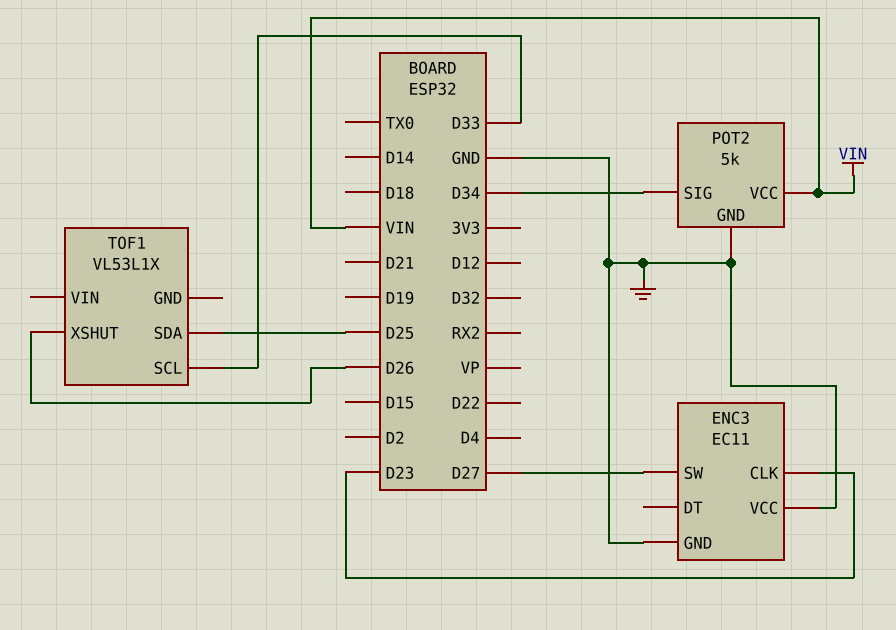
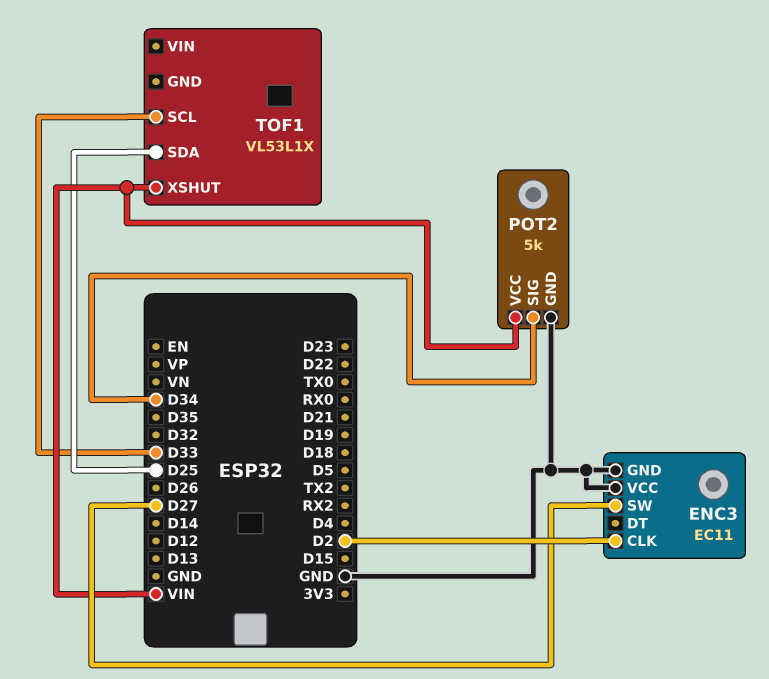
ENC3 pin CLK: D23 -> D2
TOF1 pin XSHUT: D26 -> VIN

